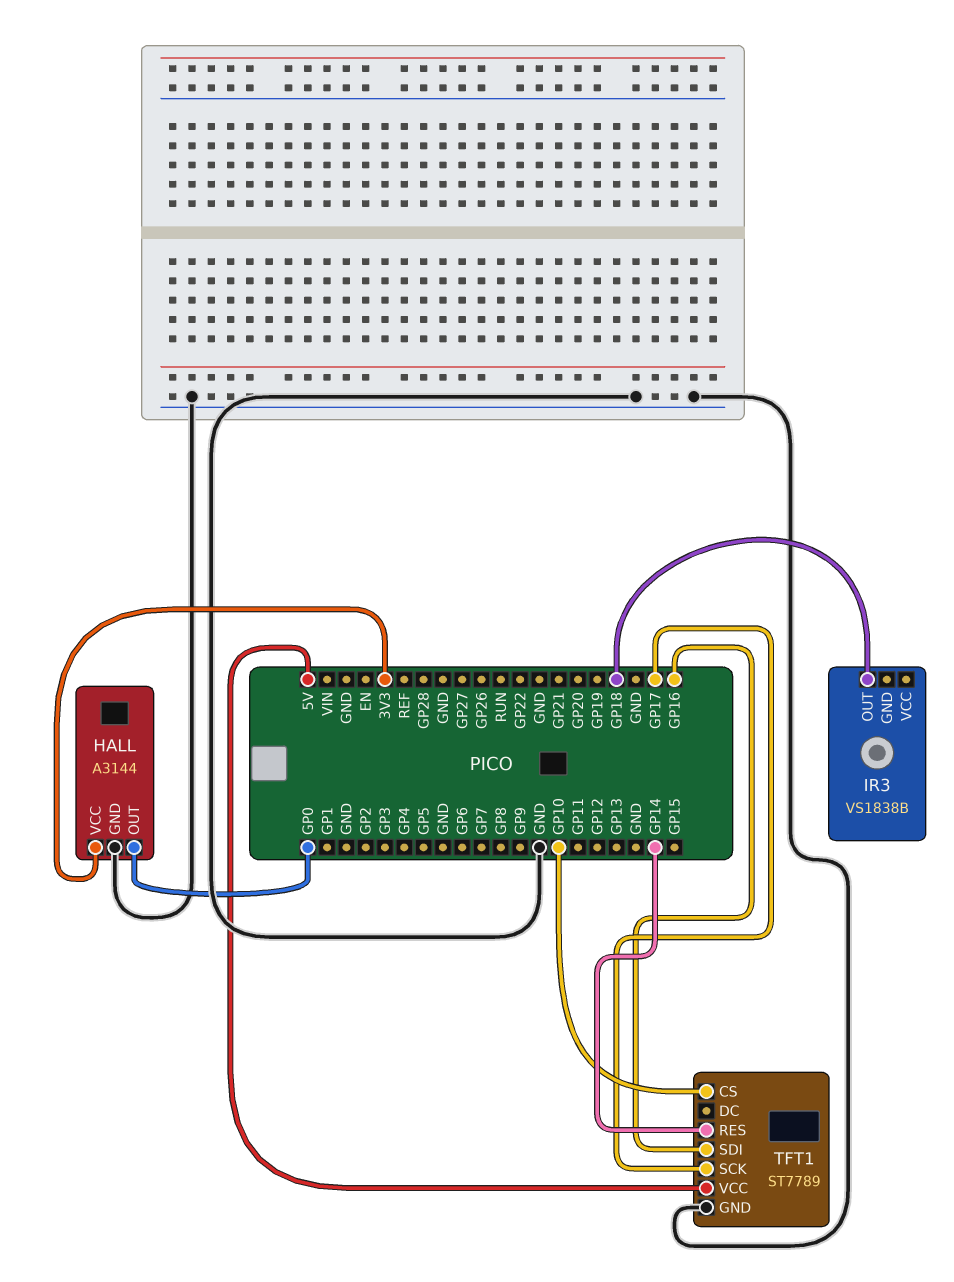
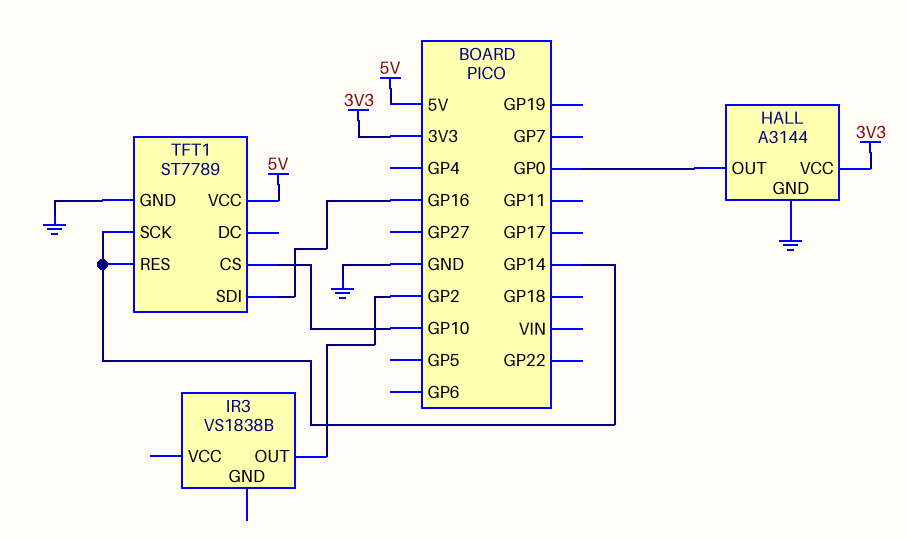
IR3 pin OUT: GP18 -> GP2
TFT1 pin SCK: GP17 -> GP14

